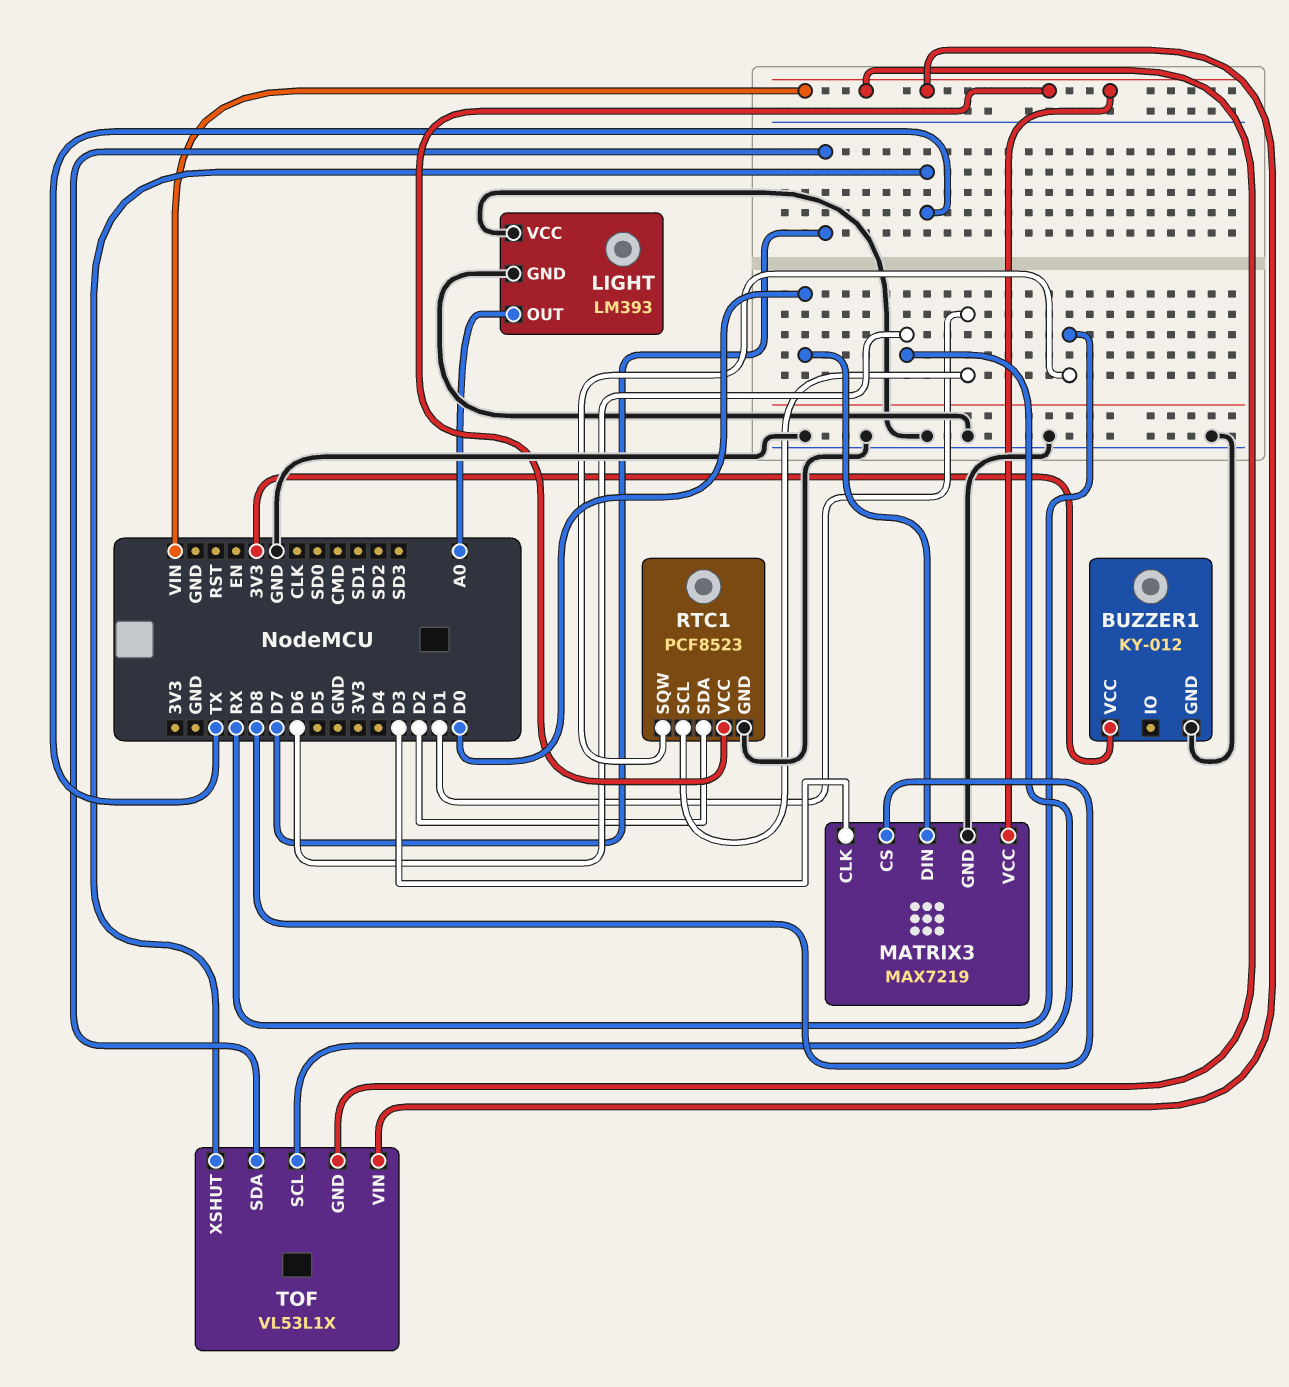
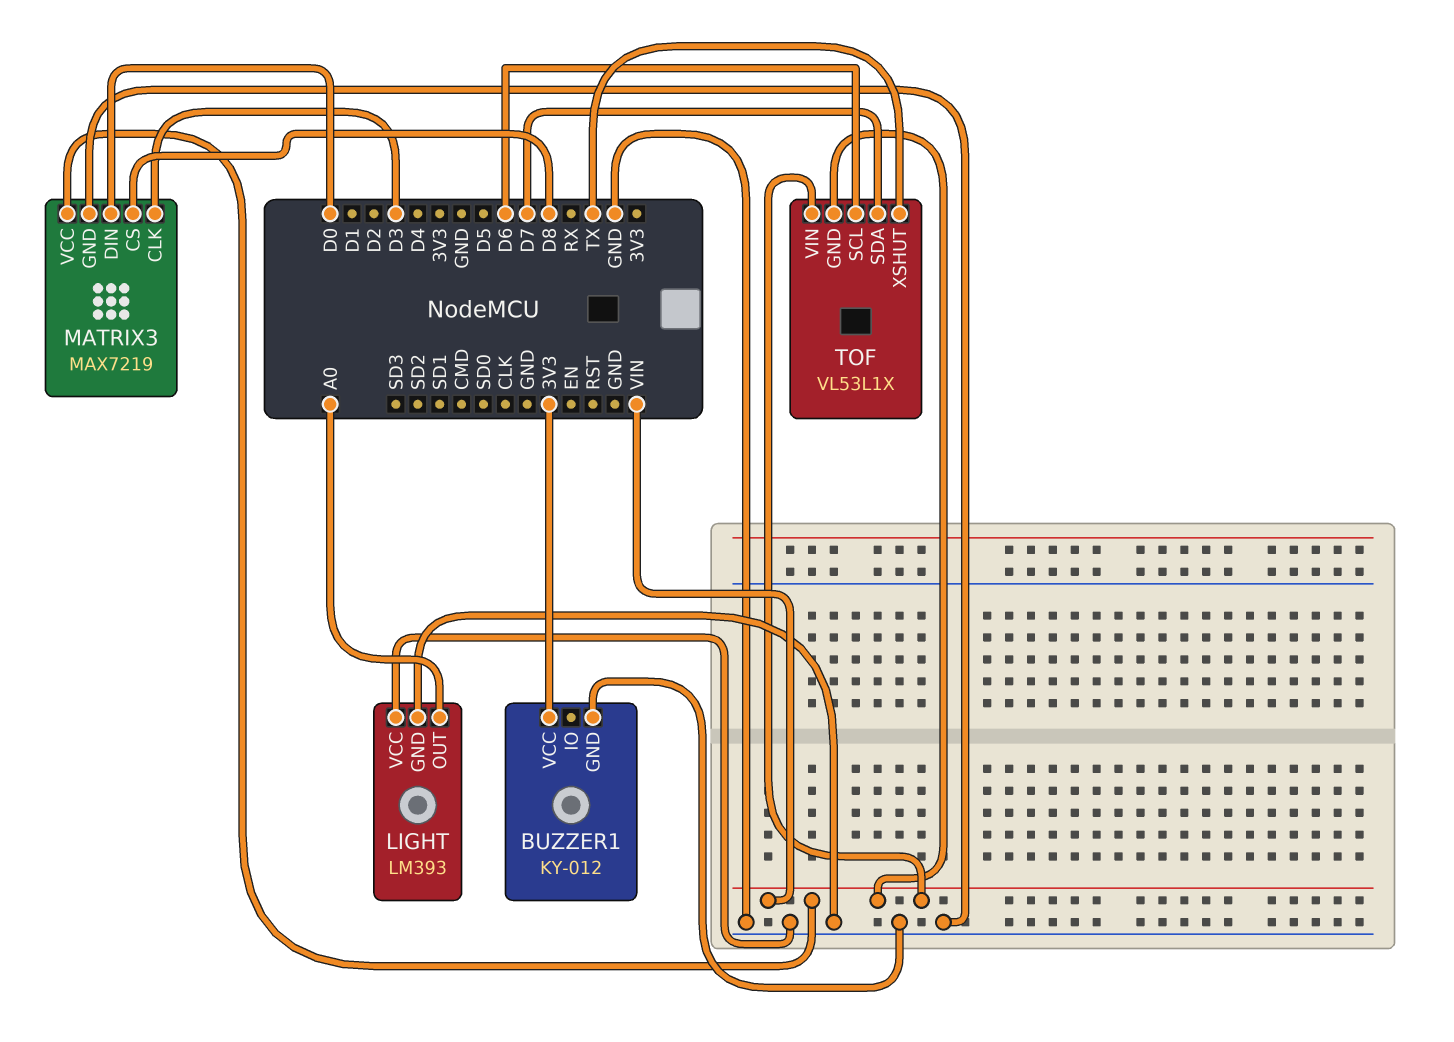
RTC1: PCF8523 -> none
RTC1 pin GND: GND -> none
RTC1 pin SCL: D1 -> none
RTC1 pin SDA: D2 -> none
RTC1 pin SQW: RX -> none
RTC1 pin VCC: VIN -> none

